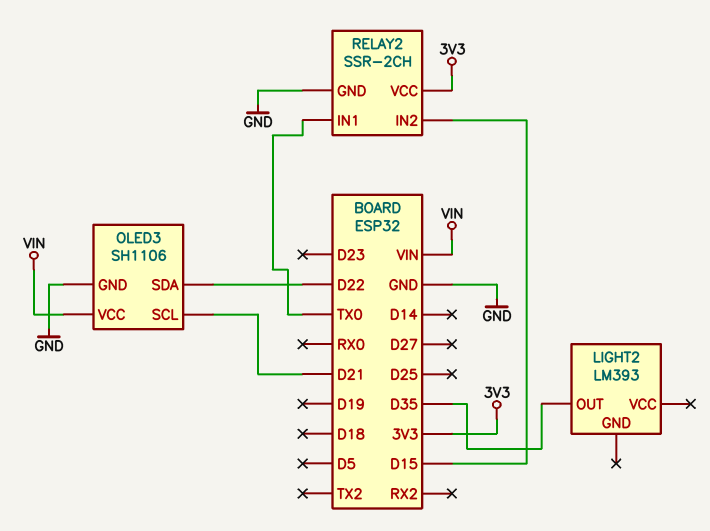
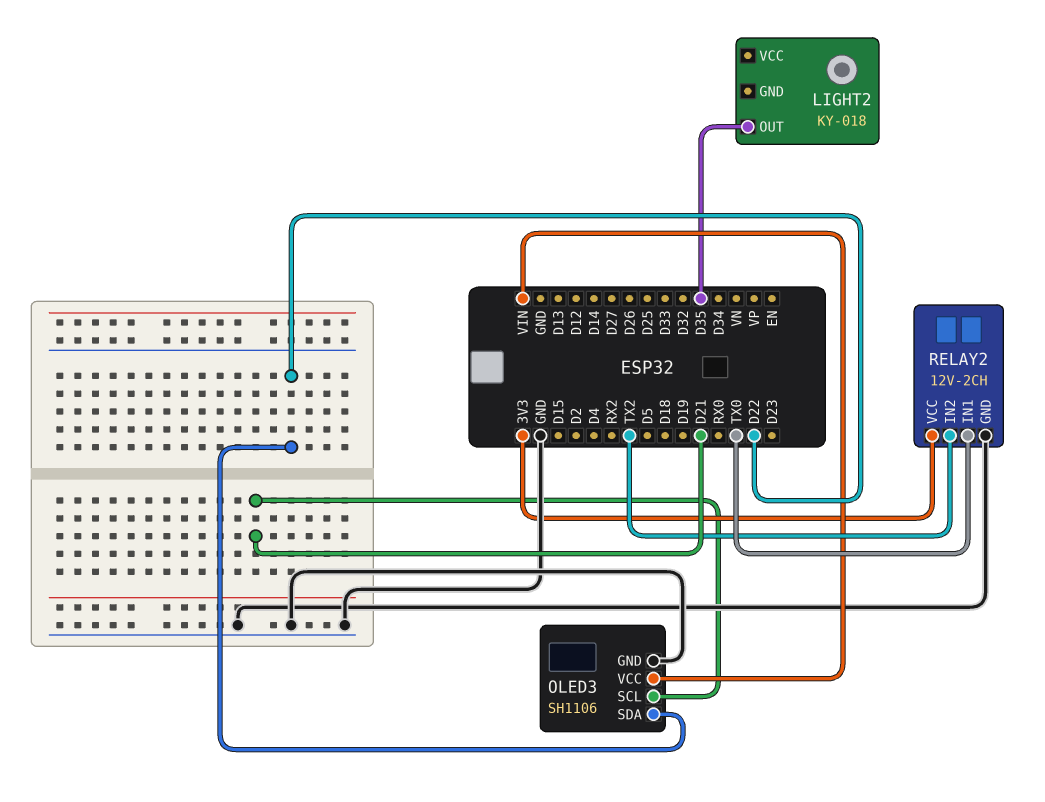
LIGHT2: LM393 -> KY-018
RELAY2: SSR-2CH -> 12V-2CH
RELAY2 pin IN2: D15 -> TX2

